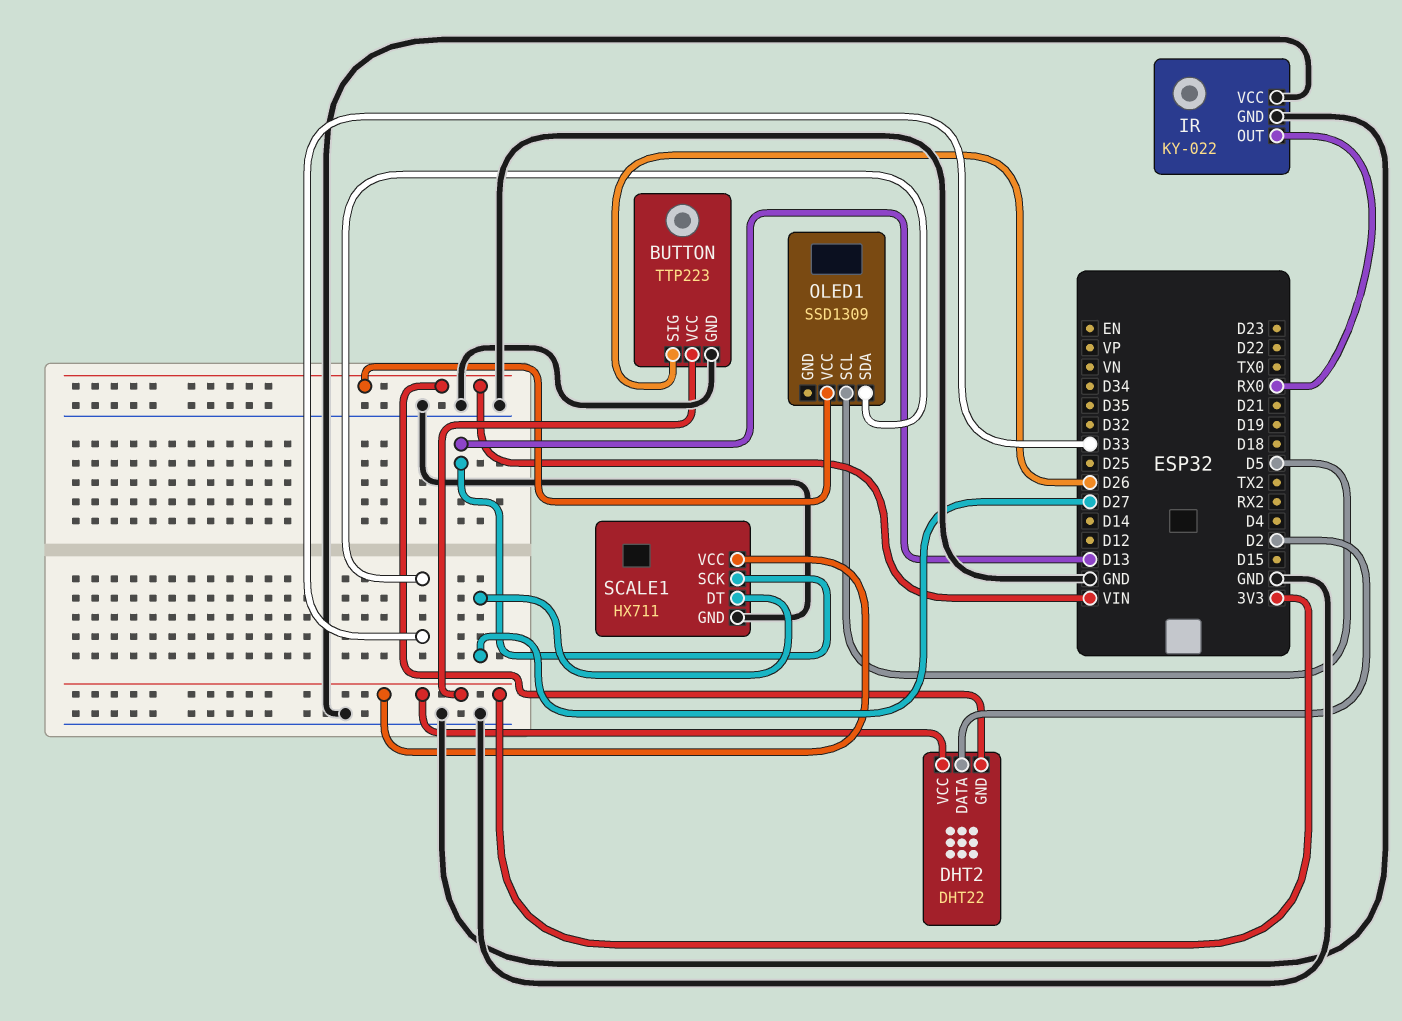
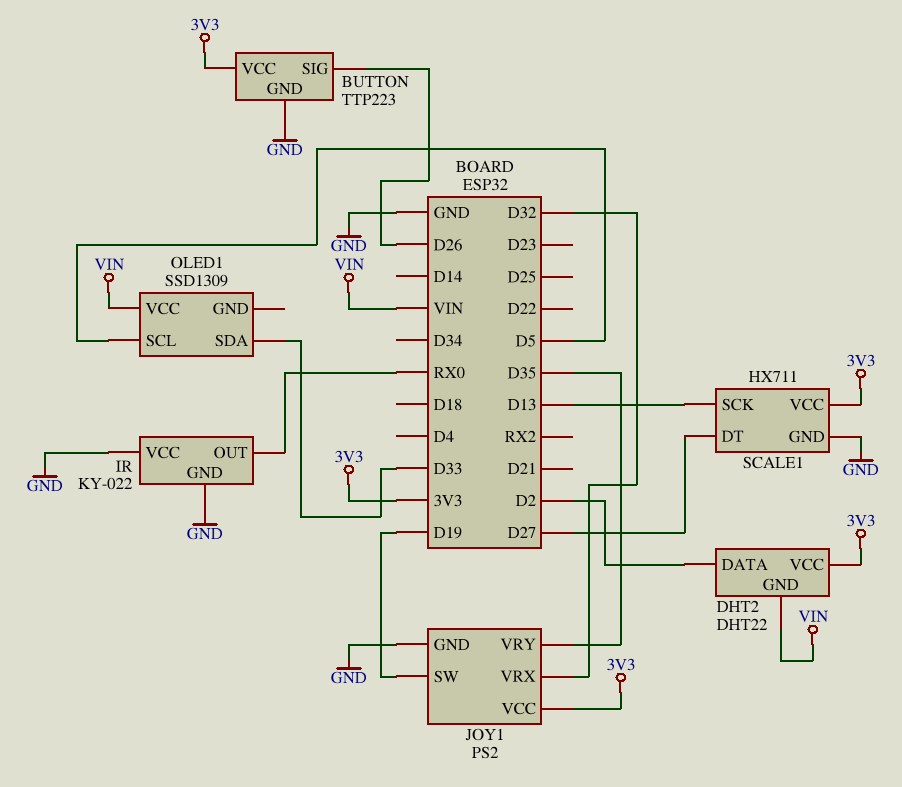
JOY1: none -> PS2
JOY1 pin GND: none -> GND
JOY1 pin SW: none -> D19
JOY1 pin VCC: none -> 3V3
JOY1 pin VRX: none -> D32
JOY1 pin VRY: none -> D35

